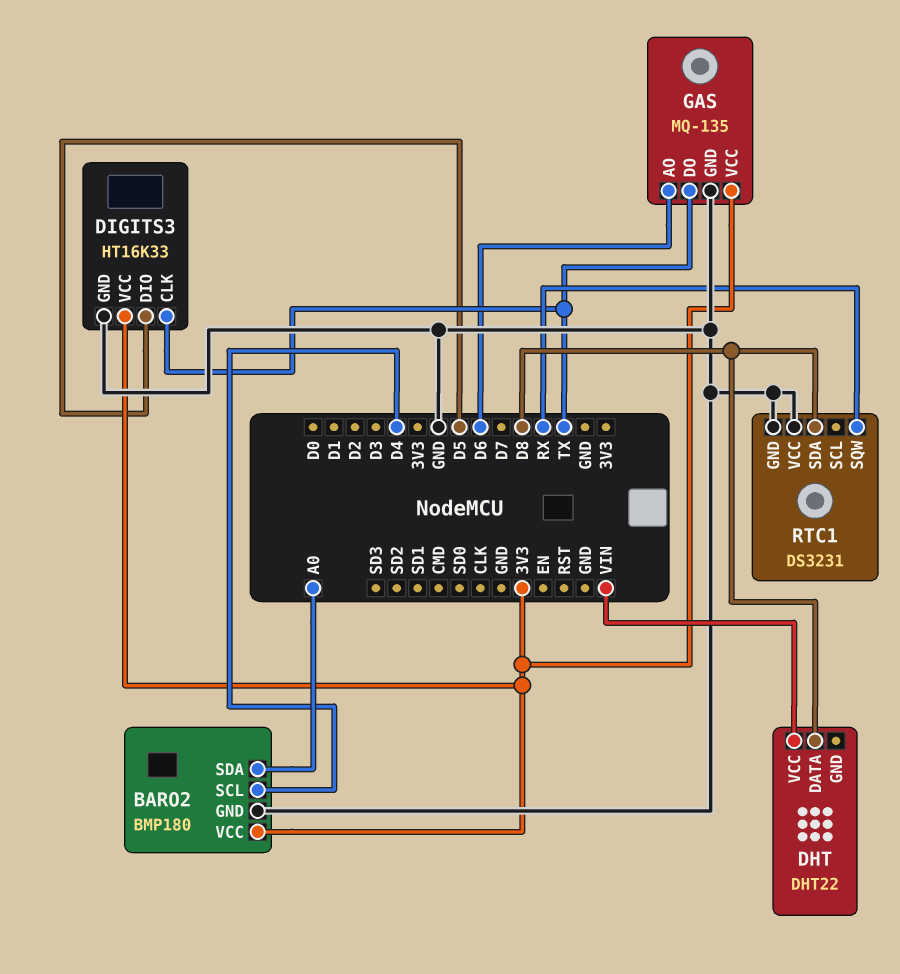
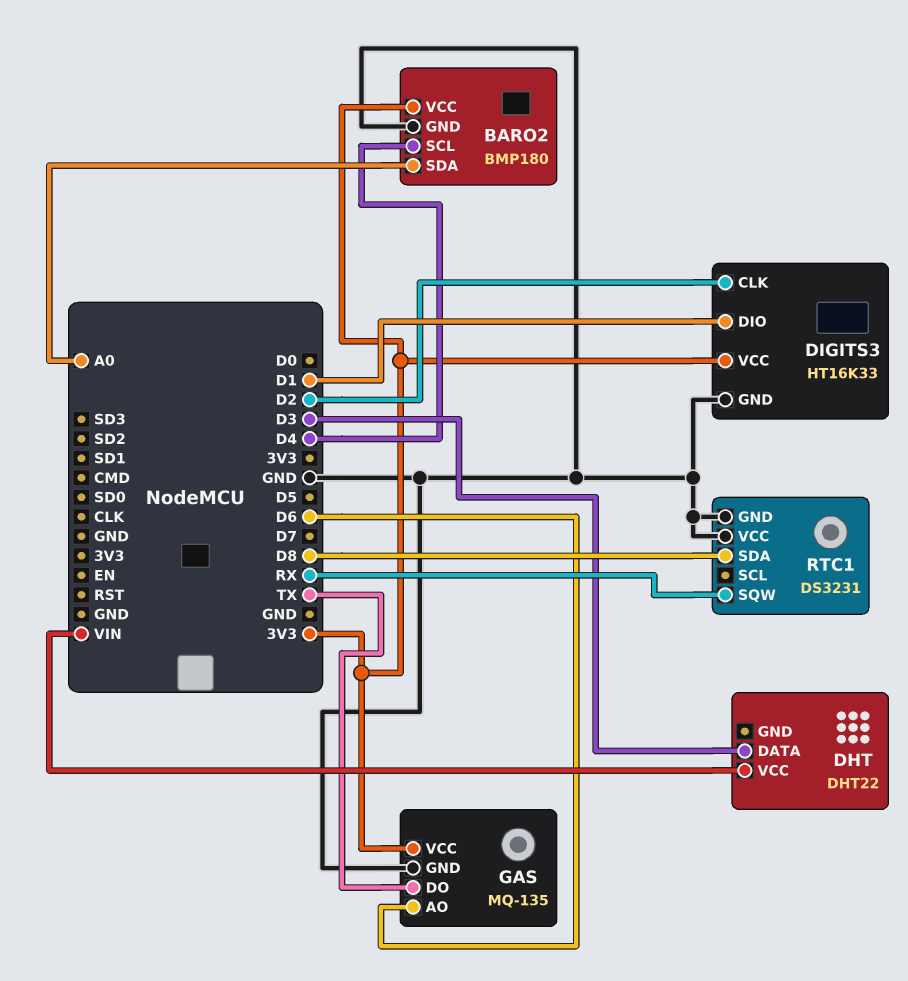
DHT pin DATA: D8 -> D3
DIGITS3 pin CLK: TX -> D2
DIGITS3 pin DIO: D5 -> D1

